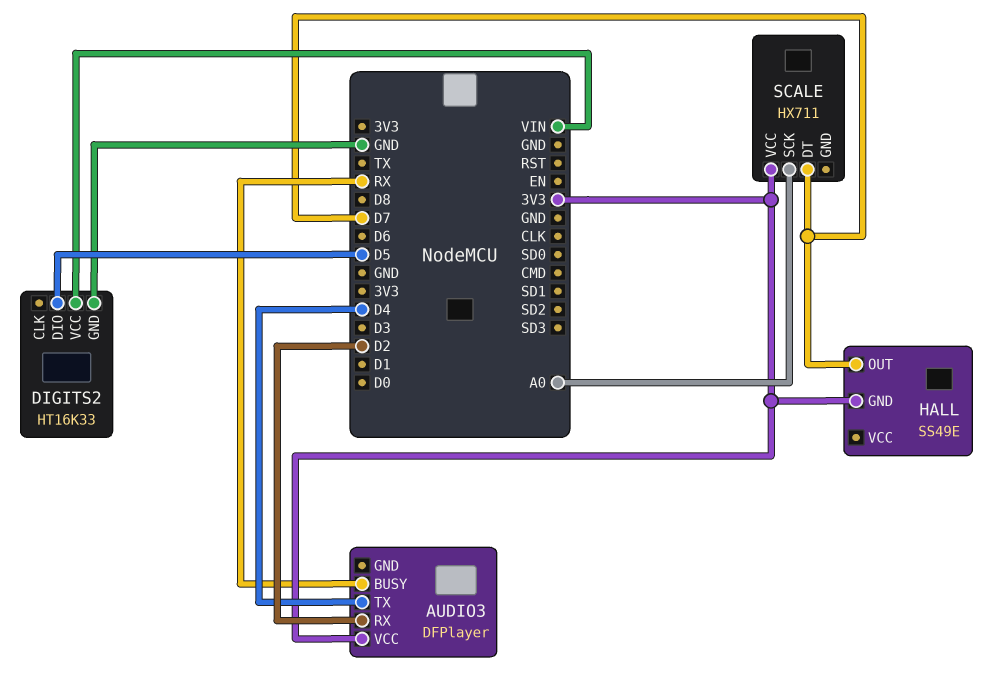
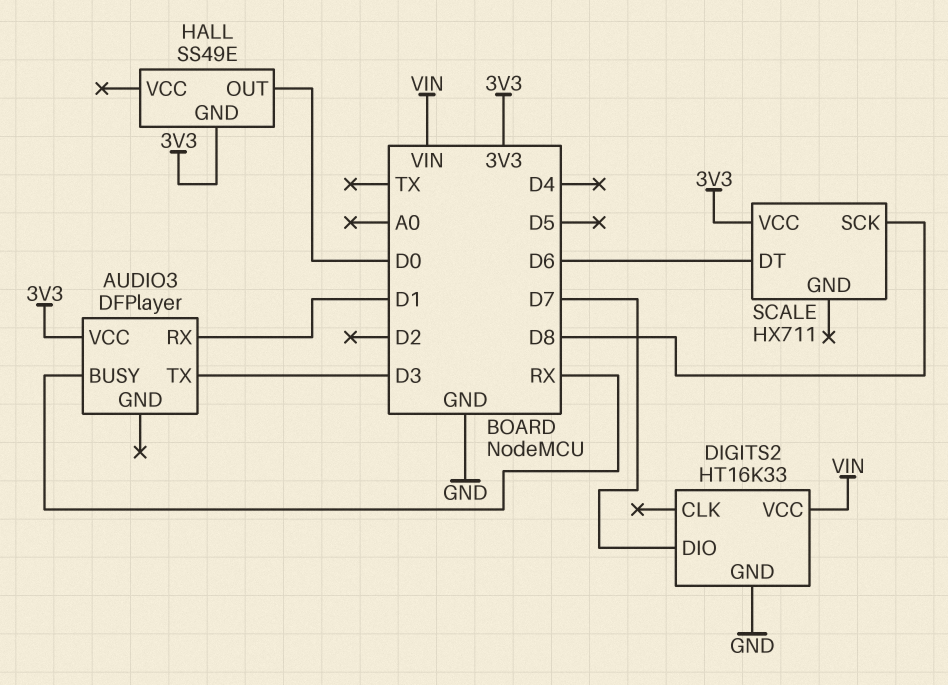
AUDIO3 pin RX: D2 -> D1
AUDIO3 pin TX: D4 -> D3
DIGITS2 pin DIO: D5 -> D7
HALL pin OUT: D7 -> D0
SCALE pin DT: D7 -> D6
SCALE pin SCK: A0 -> D8

